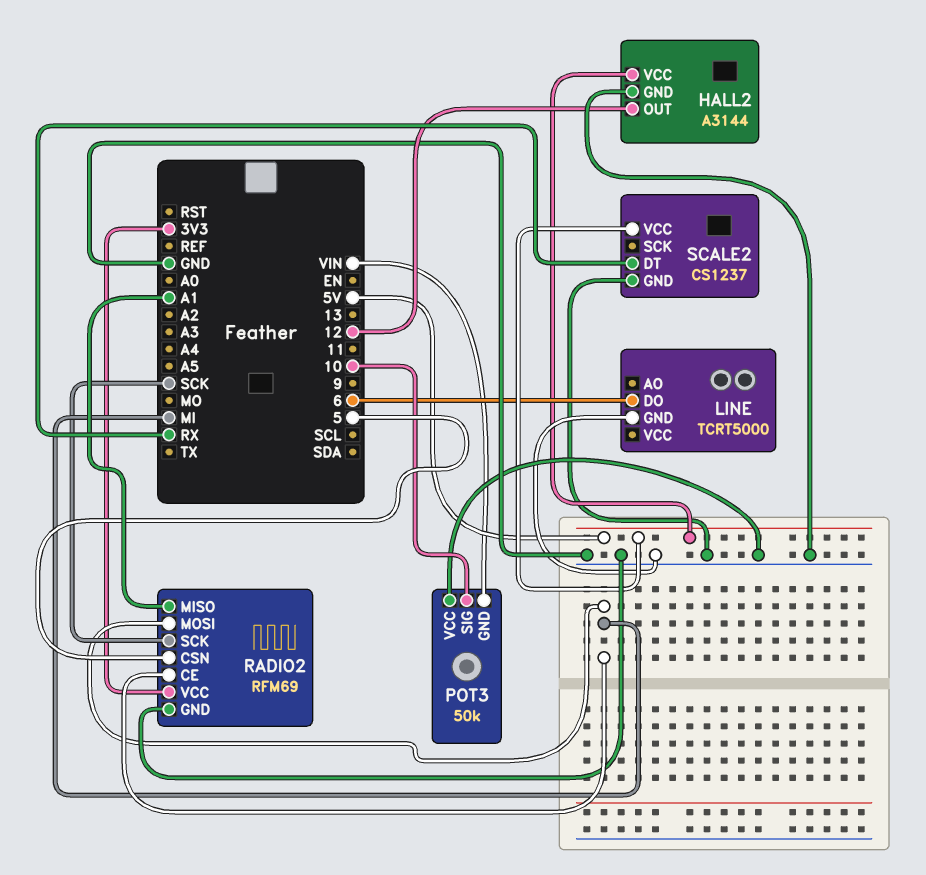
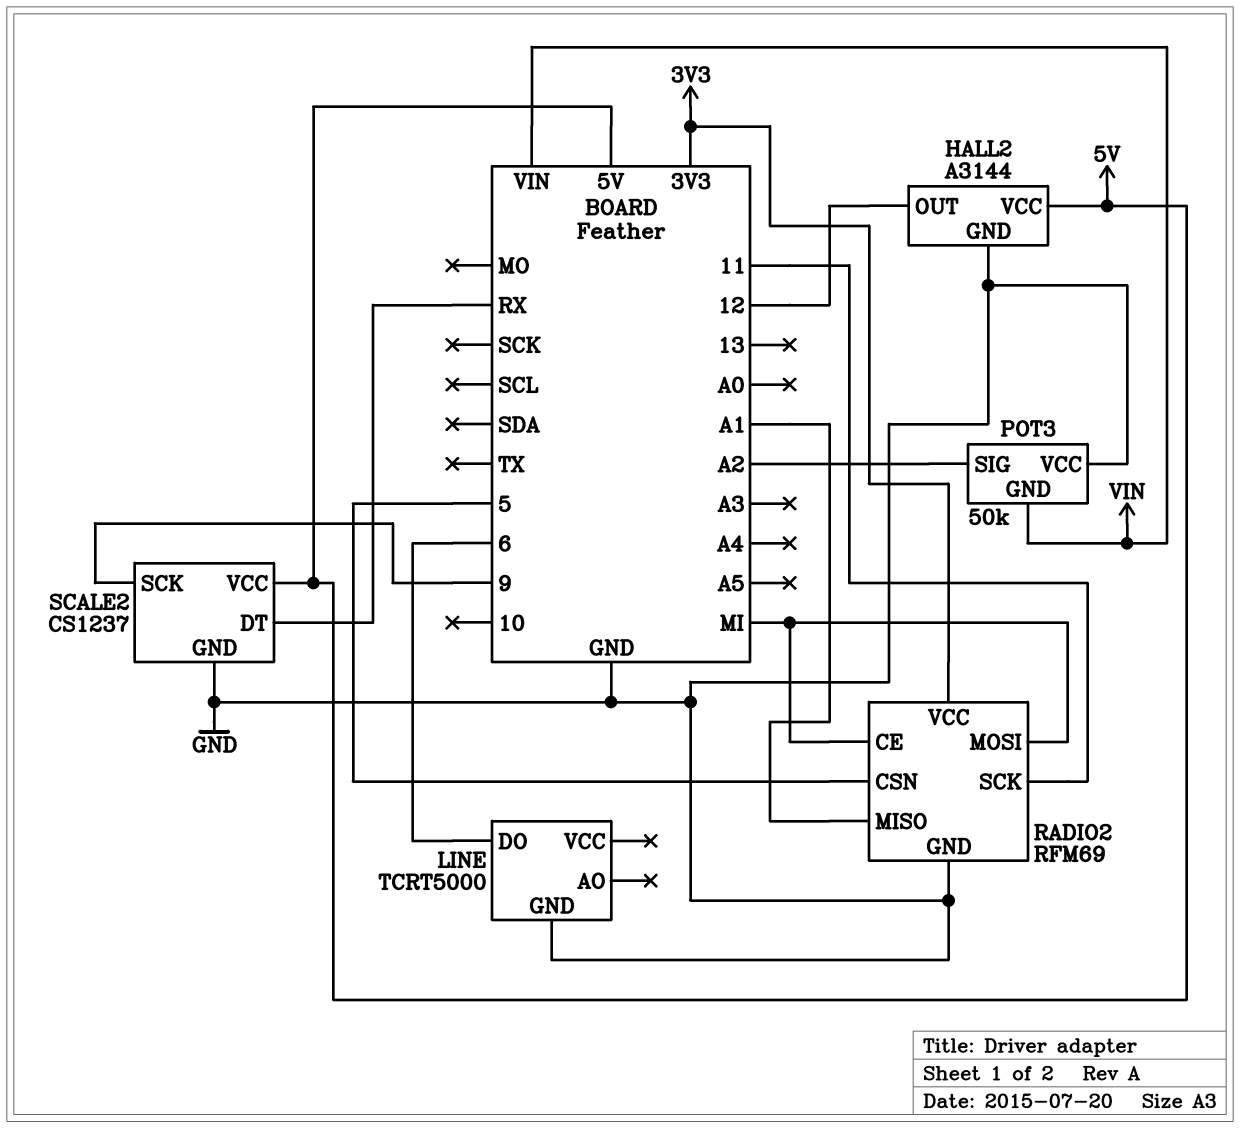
POT3 pin SIG: 10 -> A2
RADIO2 pin SCK: SCK -> 11
SCALE2 pin SCK: none -> 9

